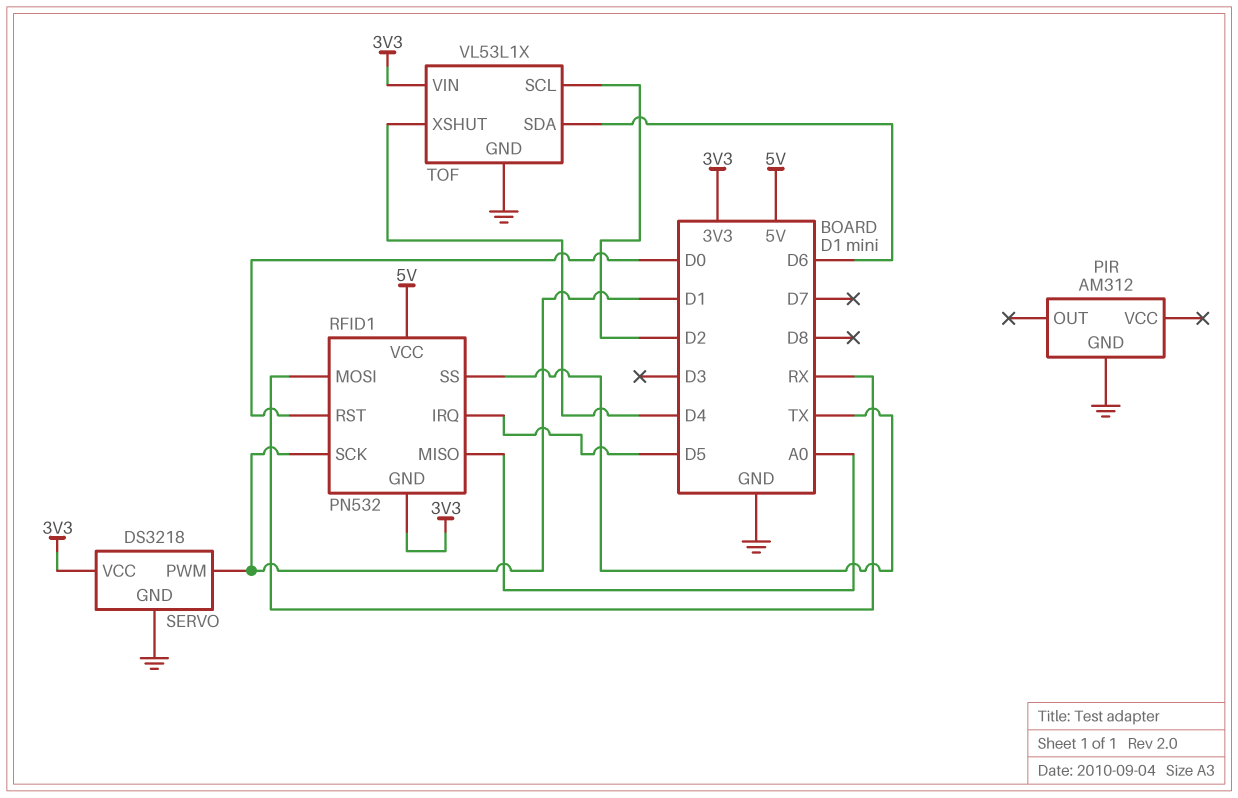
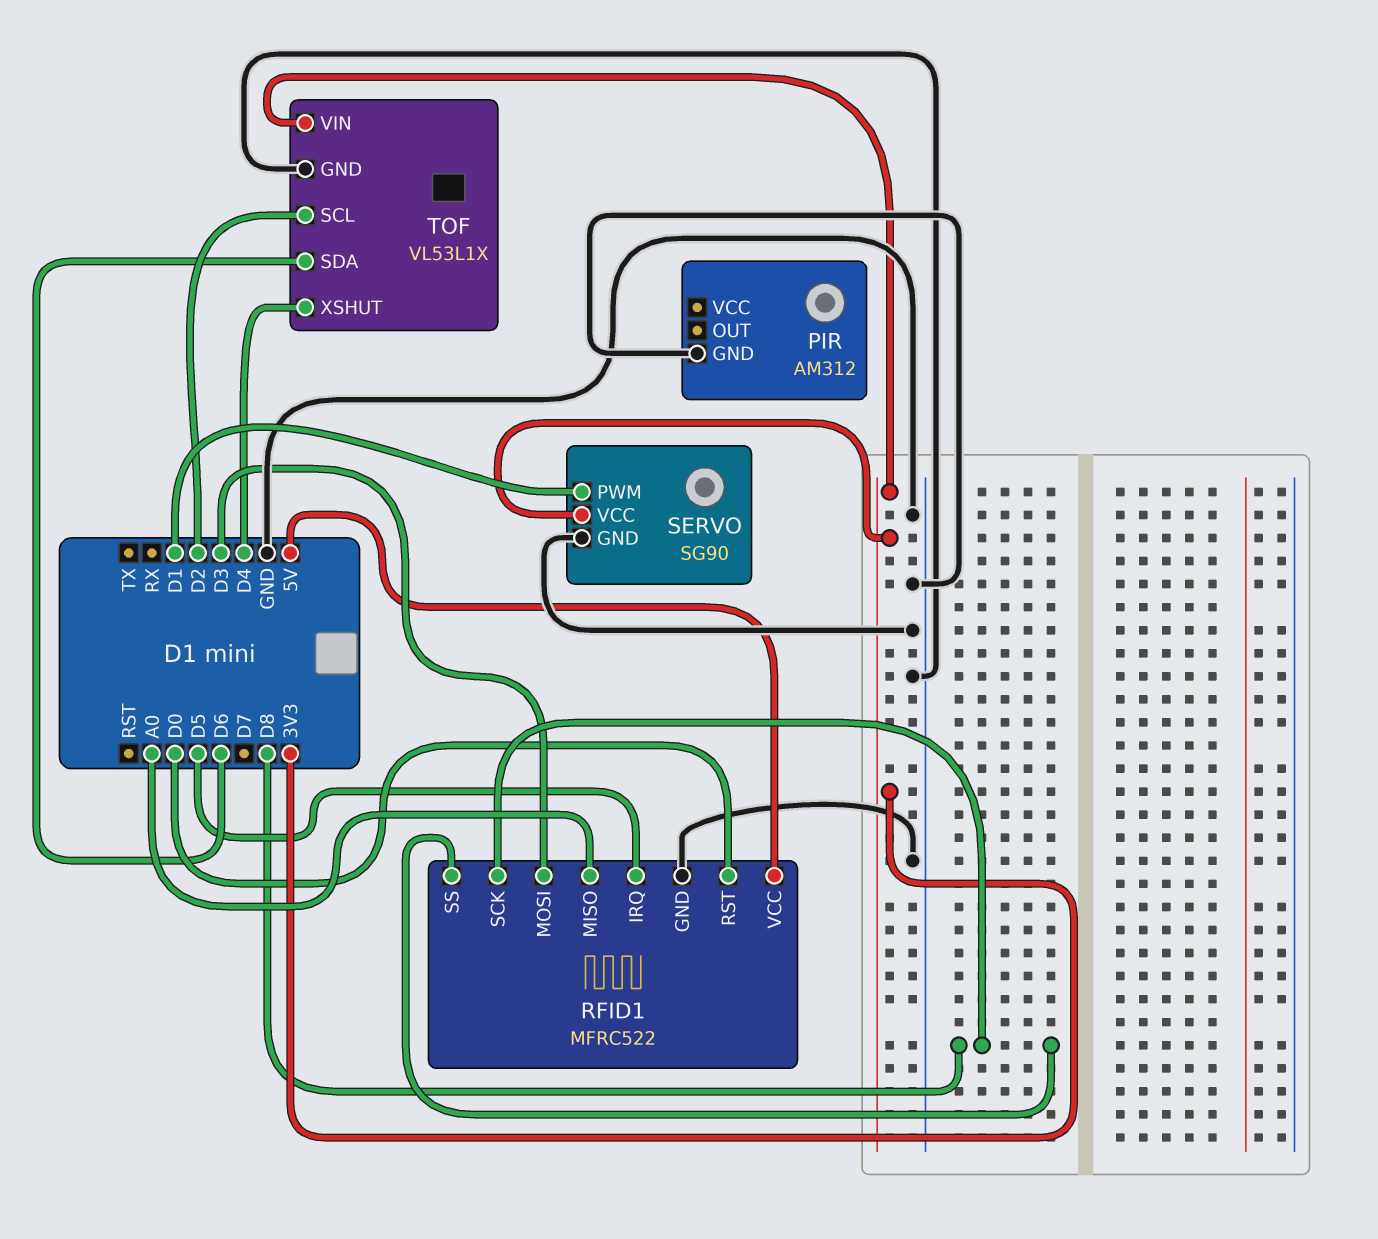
RFID1: PN532 -> MFRC522
RFID1 pin GND: 3V3 -> GND
RFID1 pin MOSI: RX -> D3
RFID1 pin SCK: D1 -> D8
RFID1 pin SS: TX -> D8
SERVO: DS3218 -> SG90

